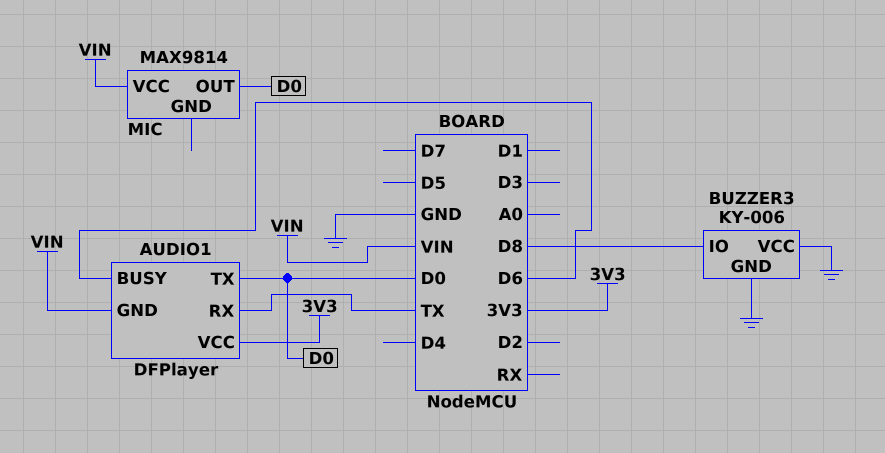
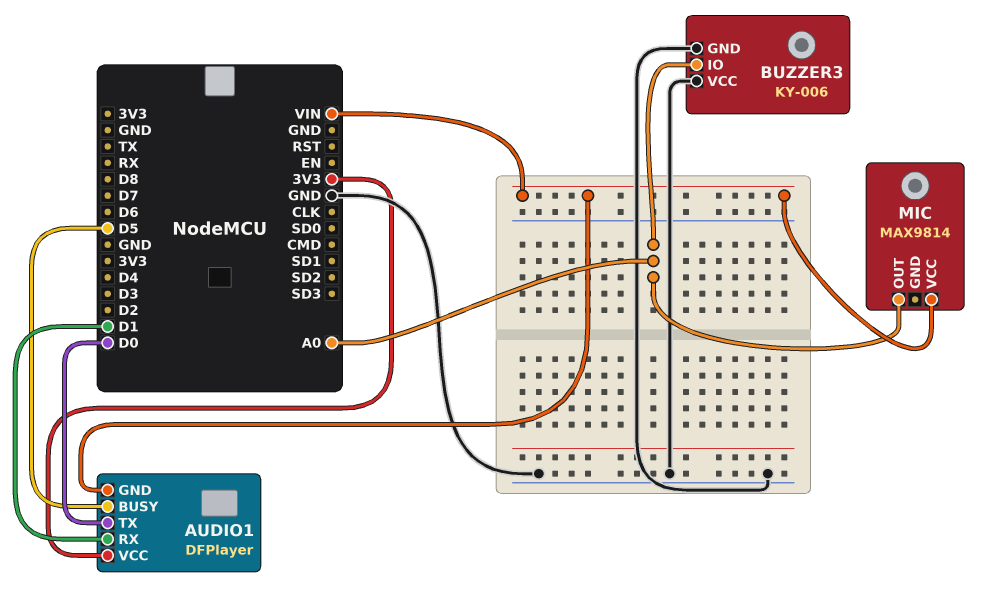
AUDIO1 pin BUSY: D6 -> D5
AUDIO1 pin RX: TX -> D1
BUZZER3 pin IO: D8 -> A0
MIC pin OUT: D0 -> A0

